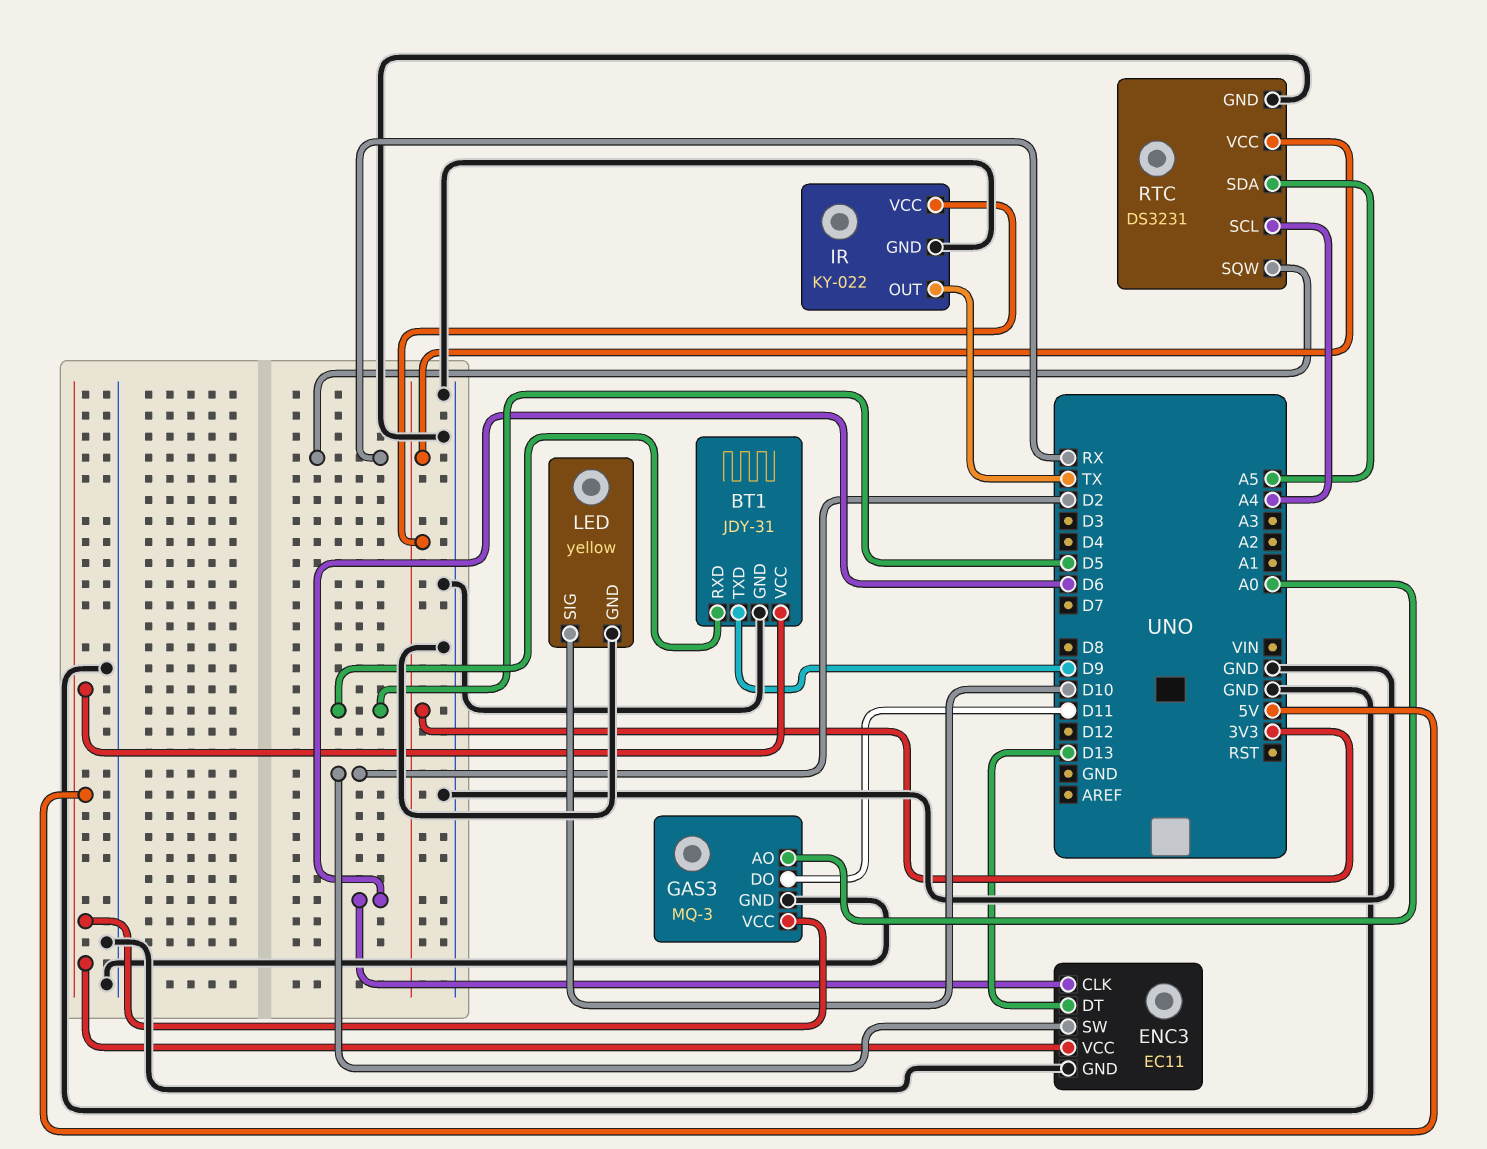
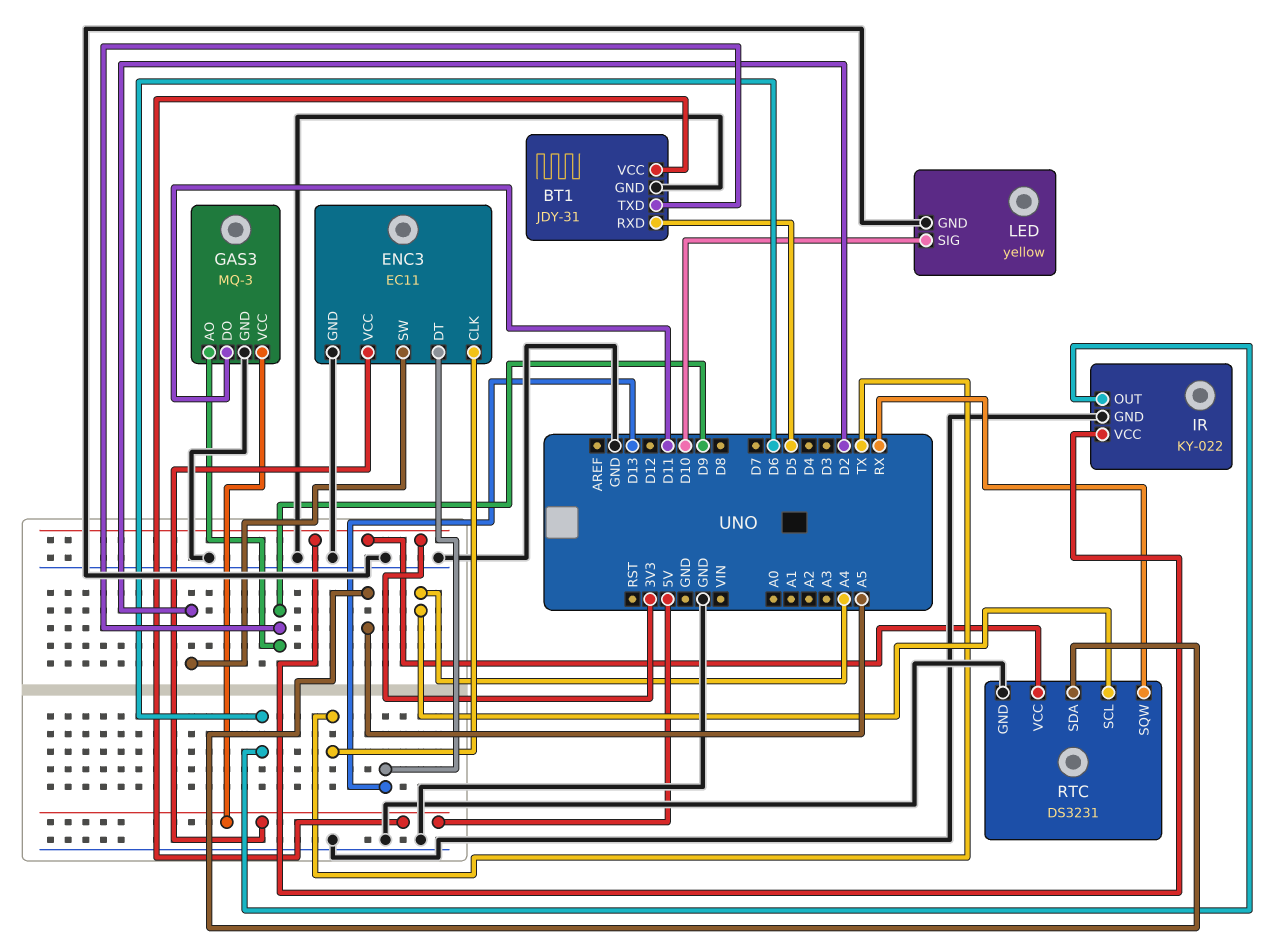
ENC3 pin CLK: D6 -> TX
GAS3 pin AO: A0 -> D9
IR pin OUT: TX -> D6

